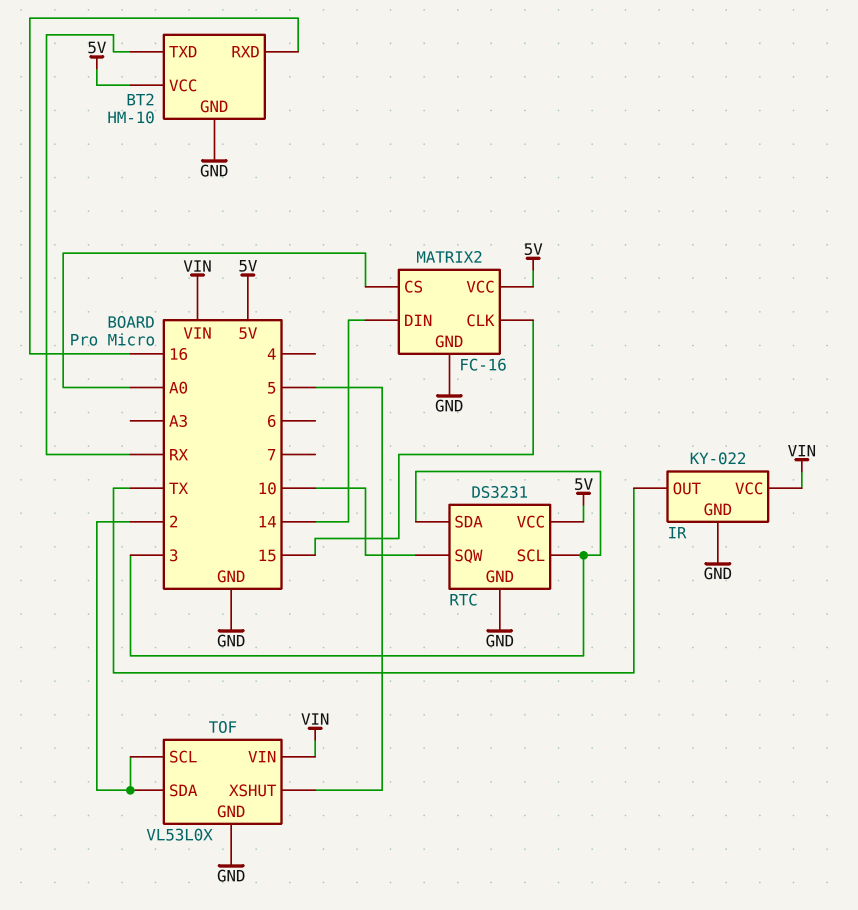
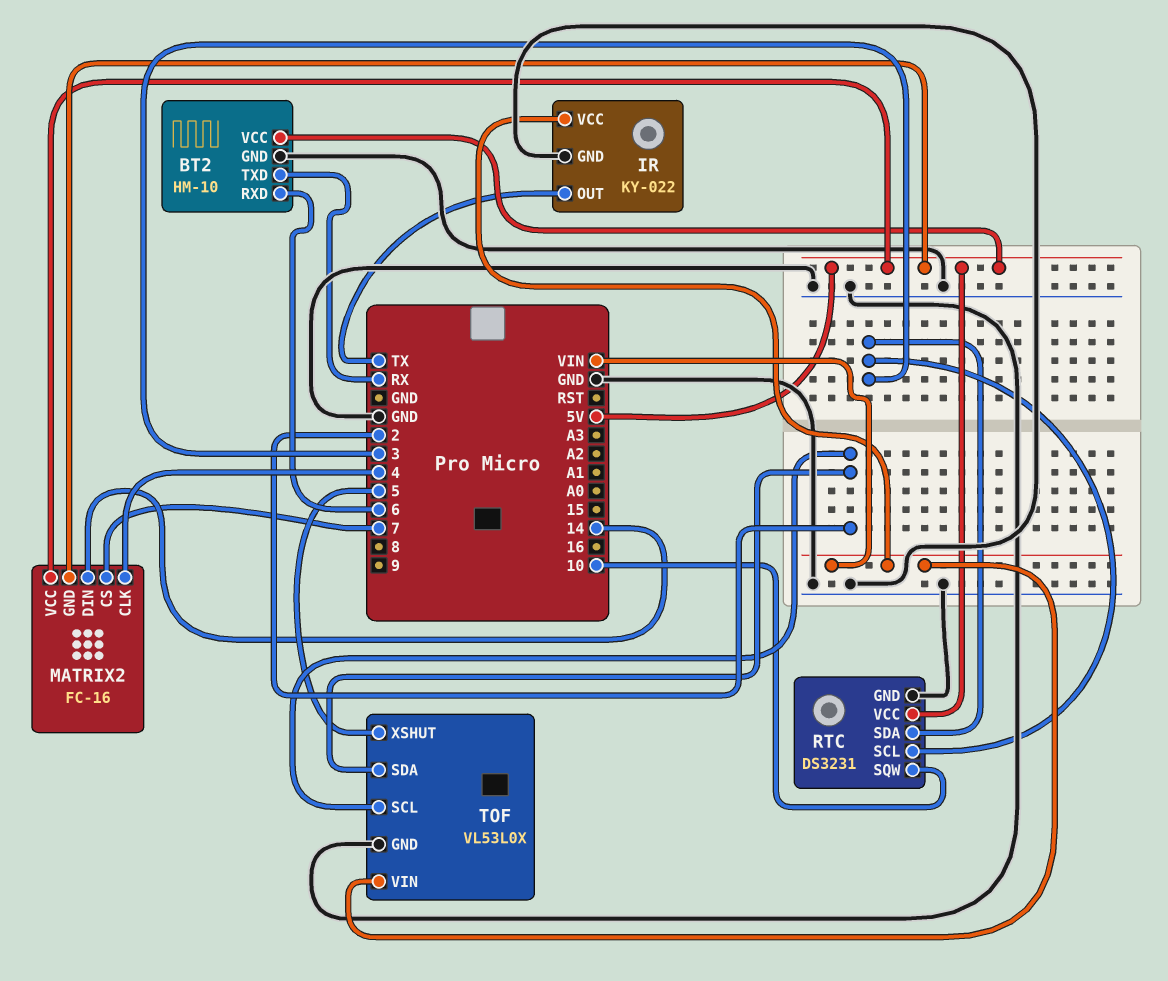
BT2 pin RXD: 16 -> 6
MATRIX2 pin CLK: 15 -> 4
MATRIX2 pin CS: A0 -> 7
MATRIX2 pin GND: GND -> 5V

